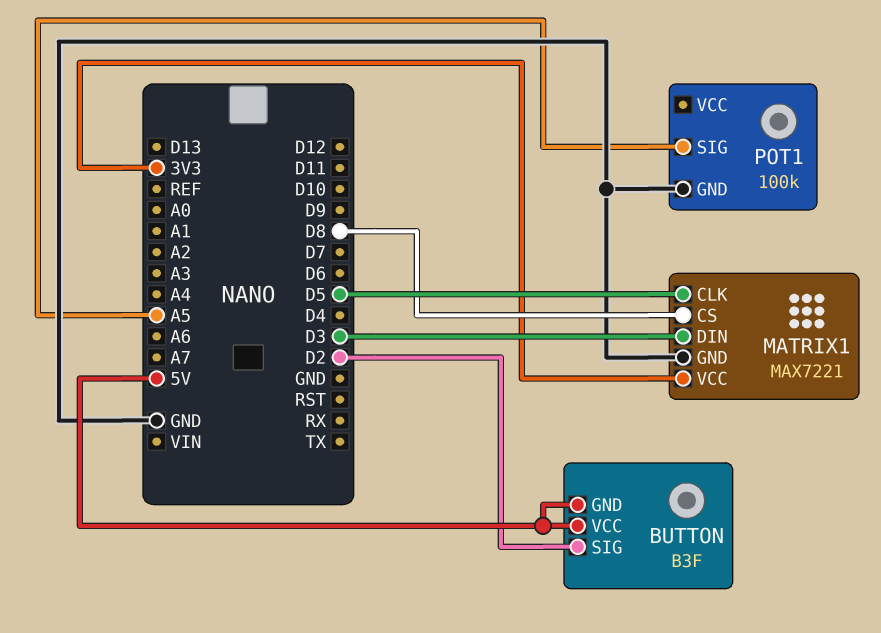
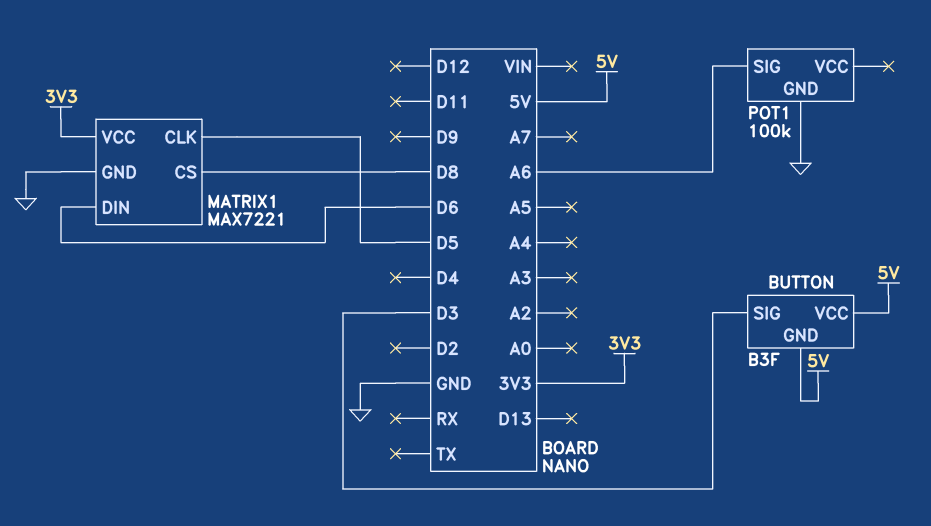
BUTTON pin SIG: D2 -> D3
MATRIX1 pin DIN: D3 -> D6
POT1 pin SIG: A5 -> A6

